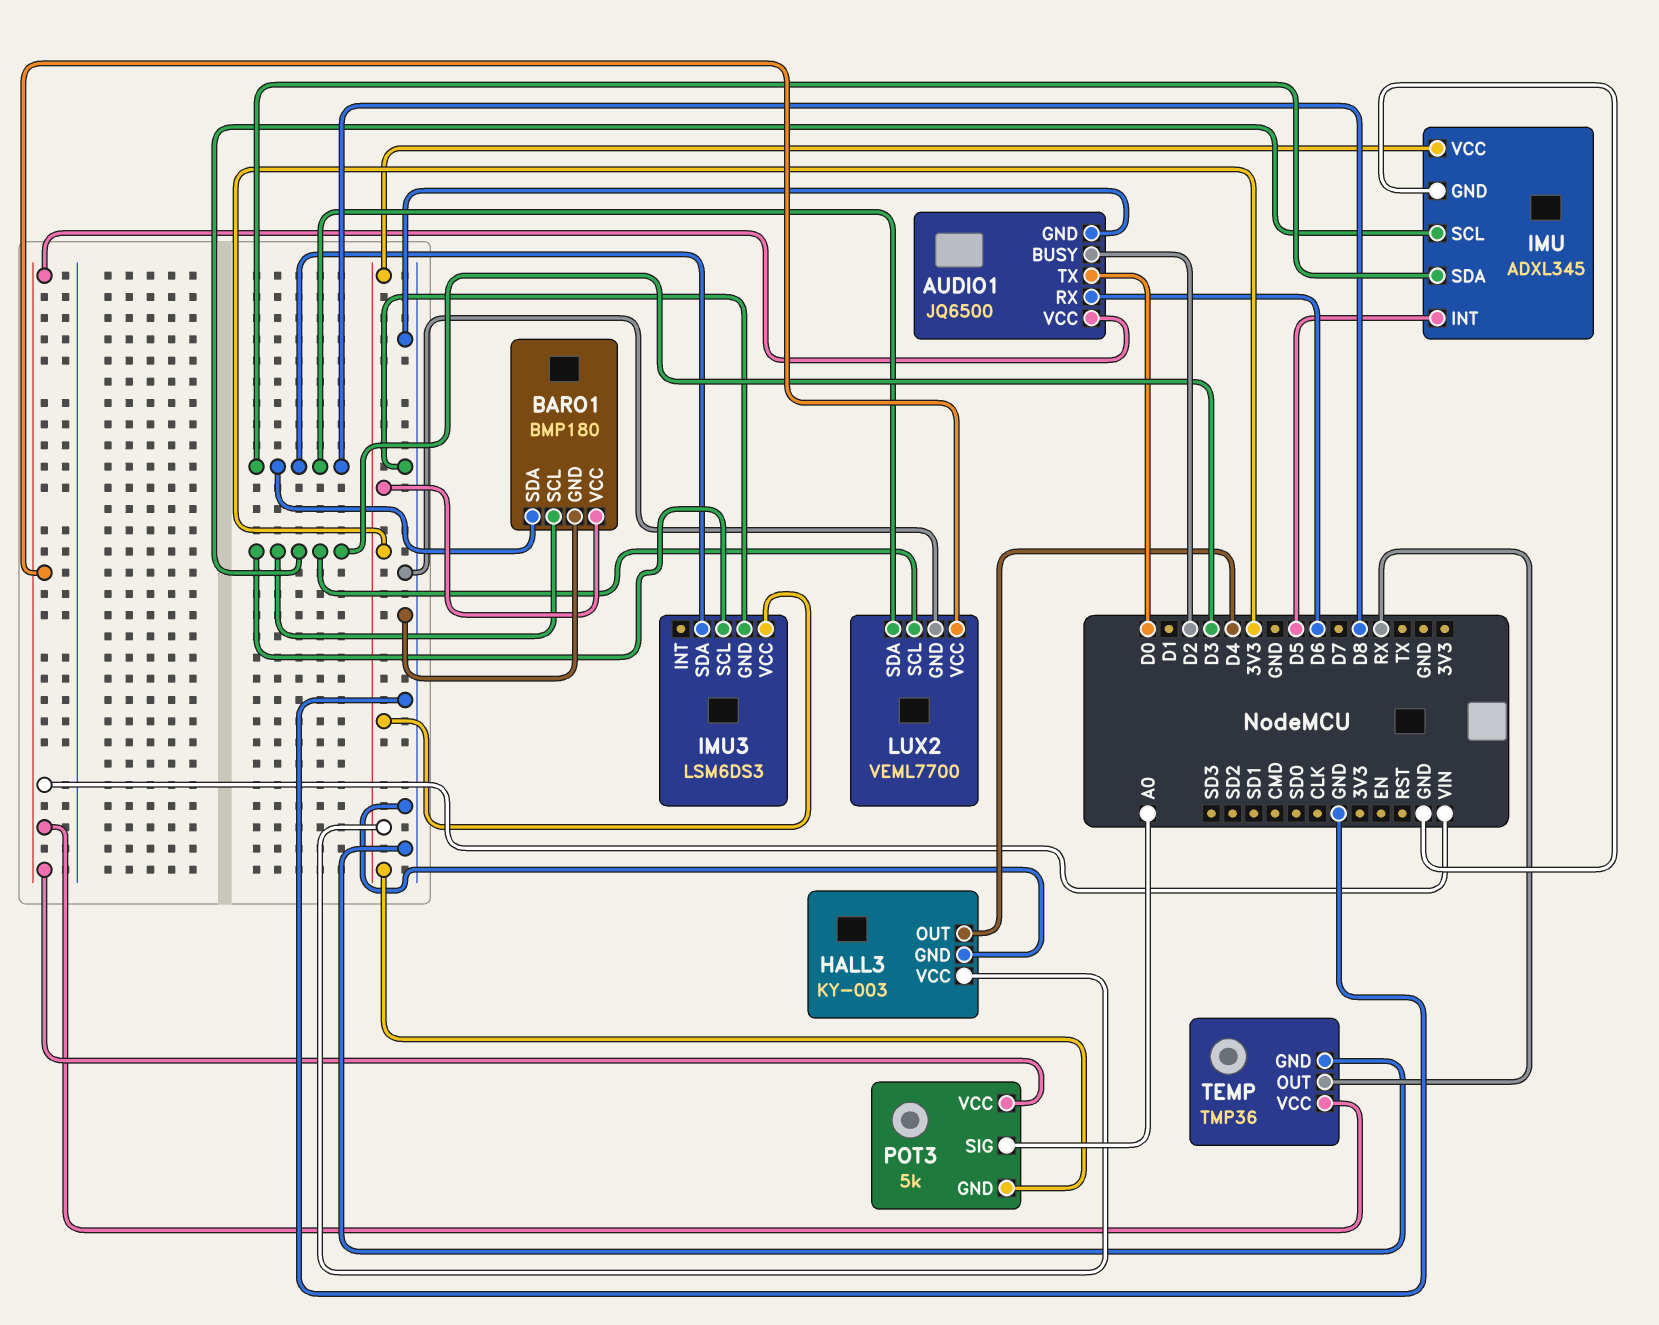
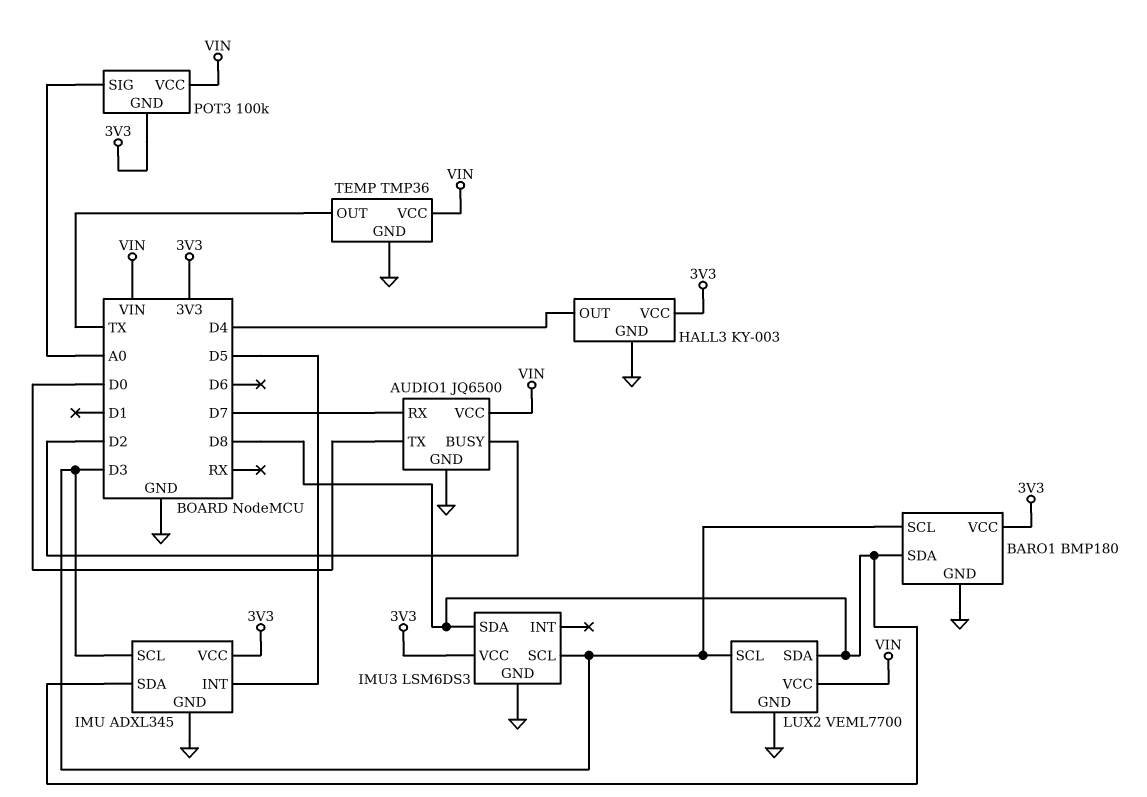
AUDIO1 pin RX: D6 -> D7
POT3: 5k -> 100k
TEMP pin OUT: RX -> TX

